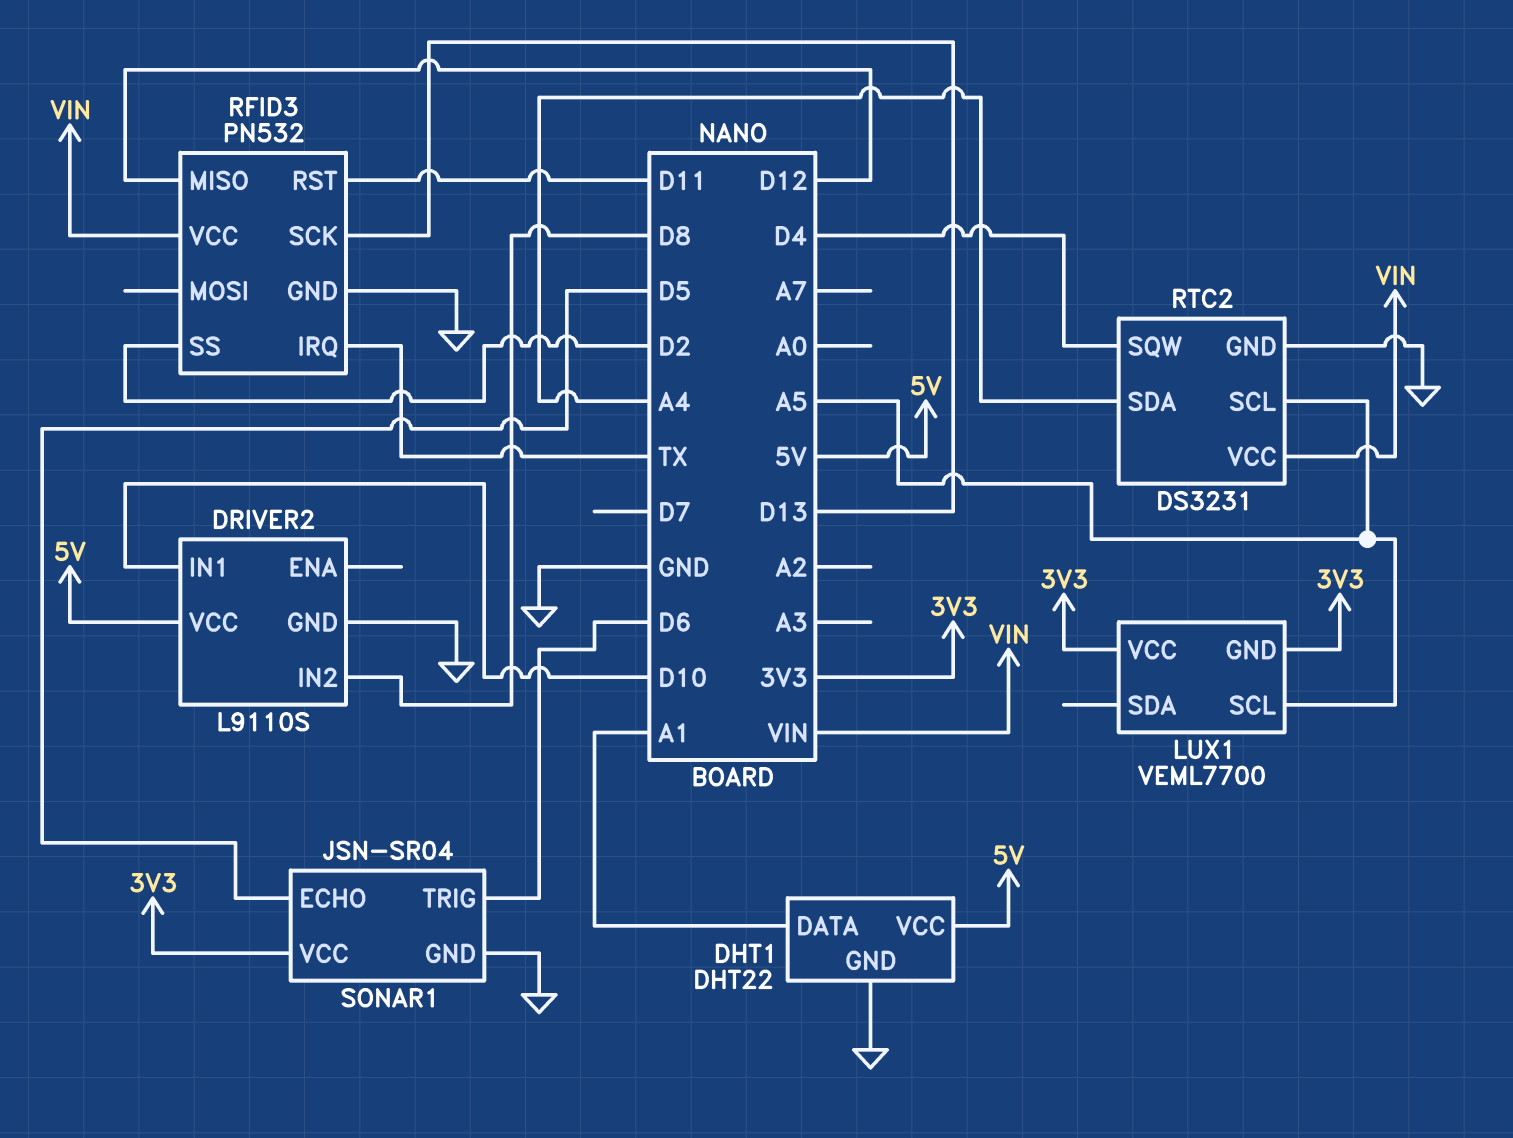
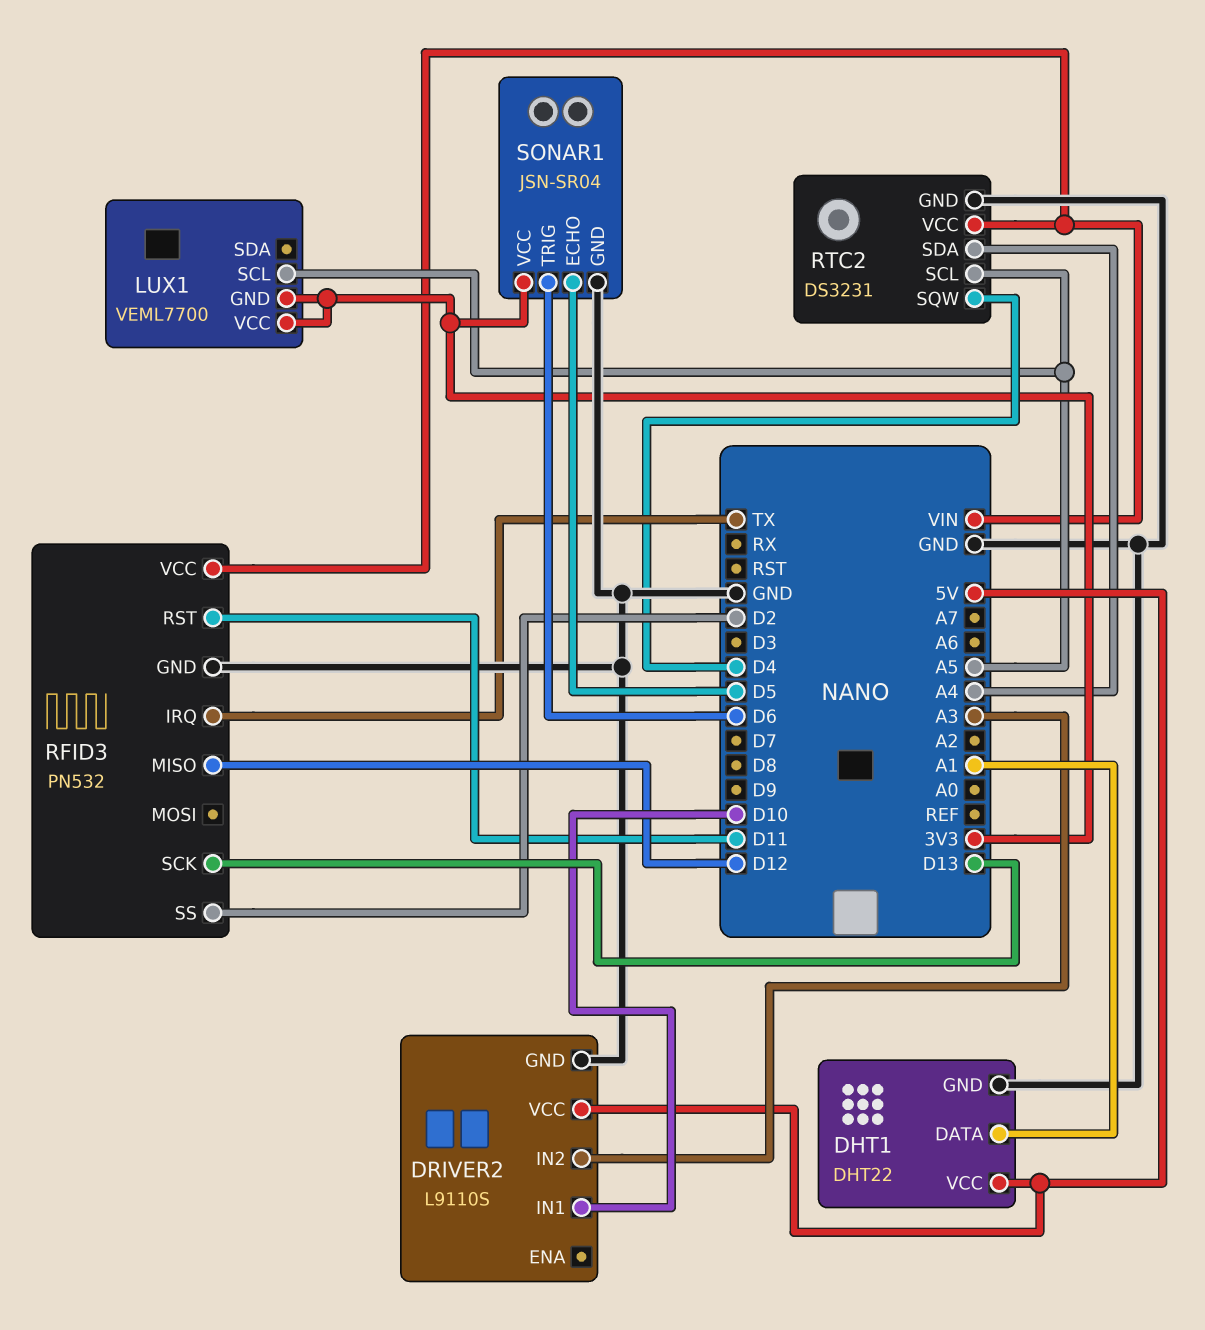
DRIVER2 pin IN2: D8 -> A3

